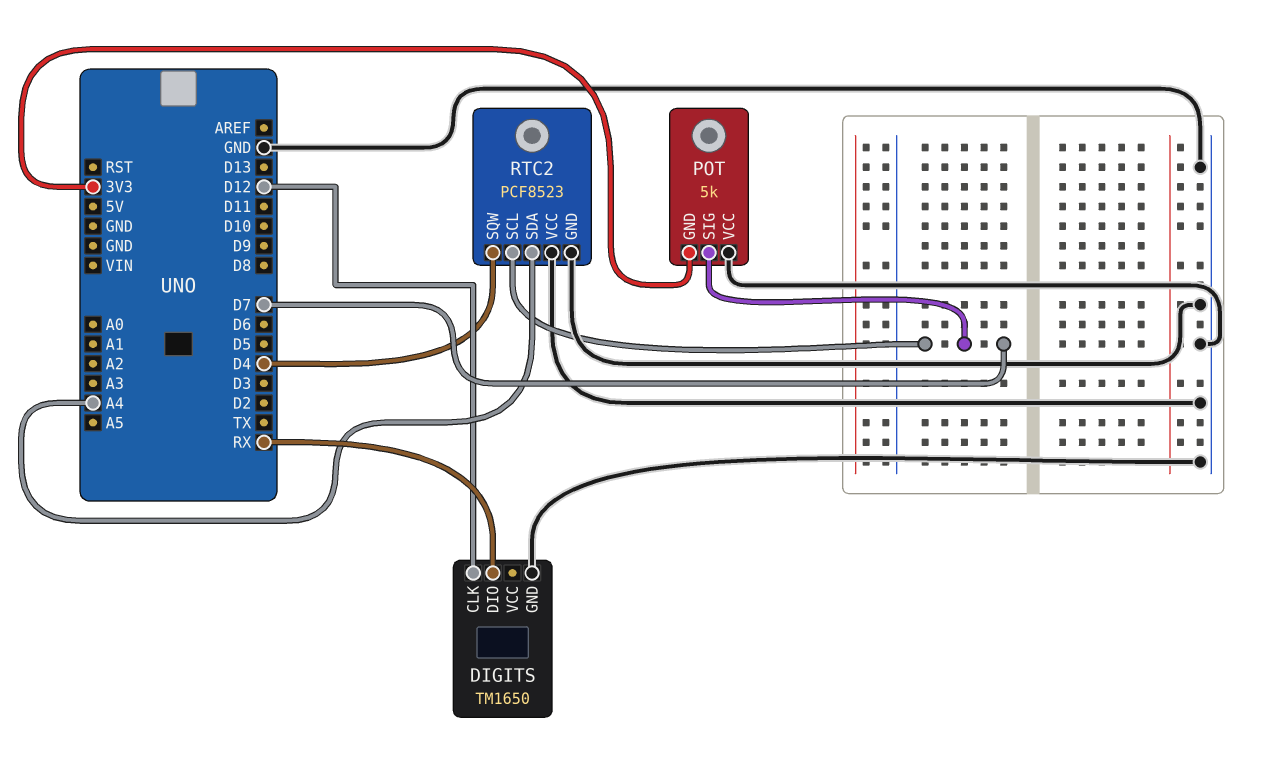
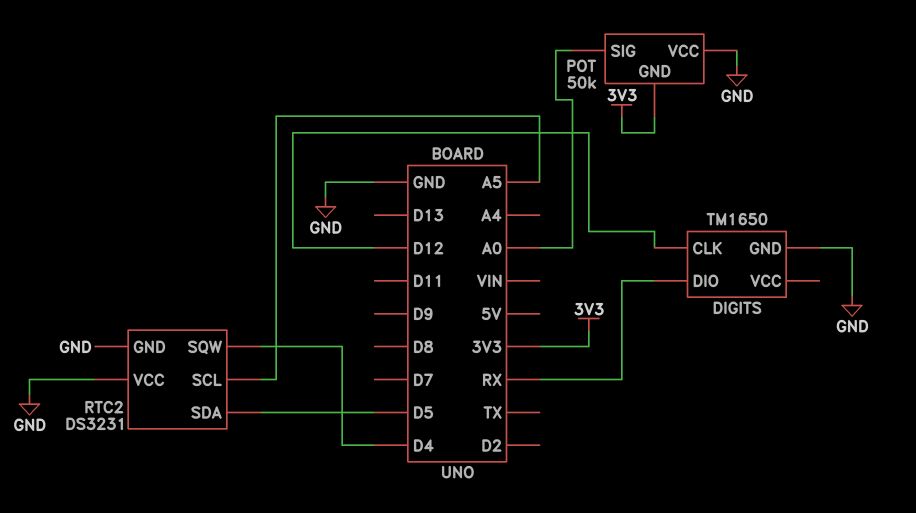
POT: 5k -> 50k
POT pin SIG: D7 -> A0
RTC2: PCF8523 -> DS3231
RTC2 pin SCL: D7 -> A5
RTC2 pin SDA: A4 -> D5

